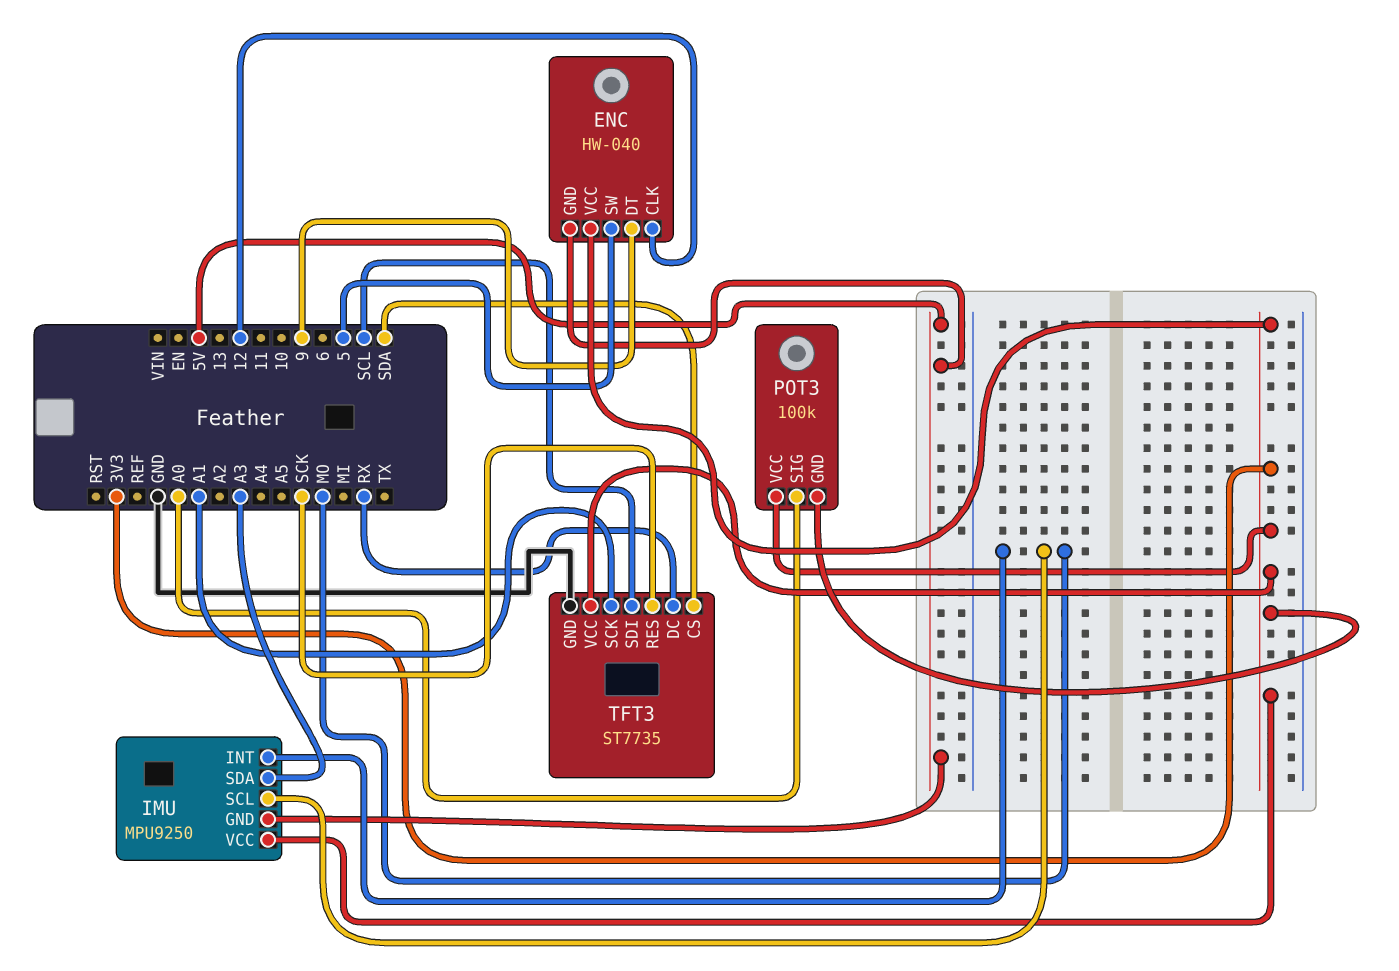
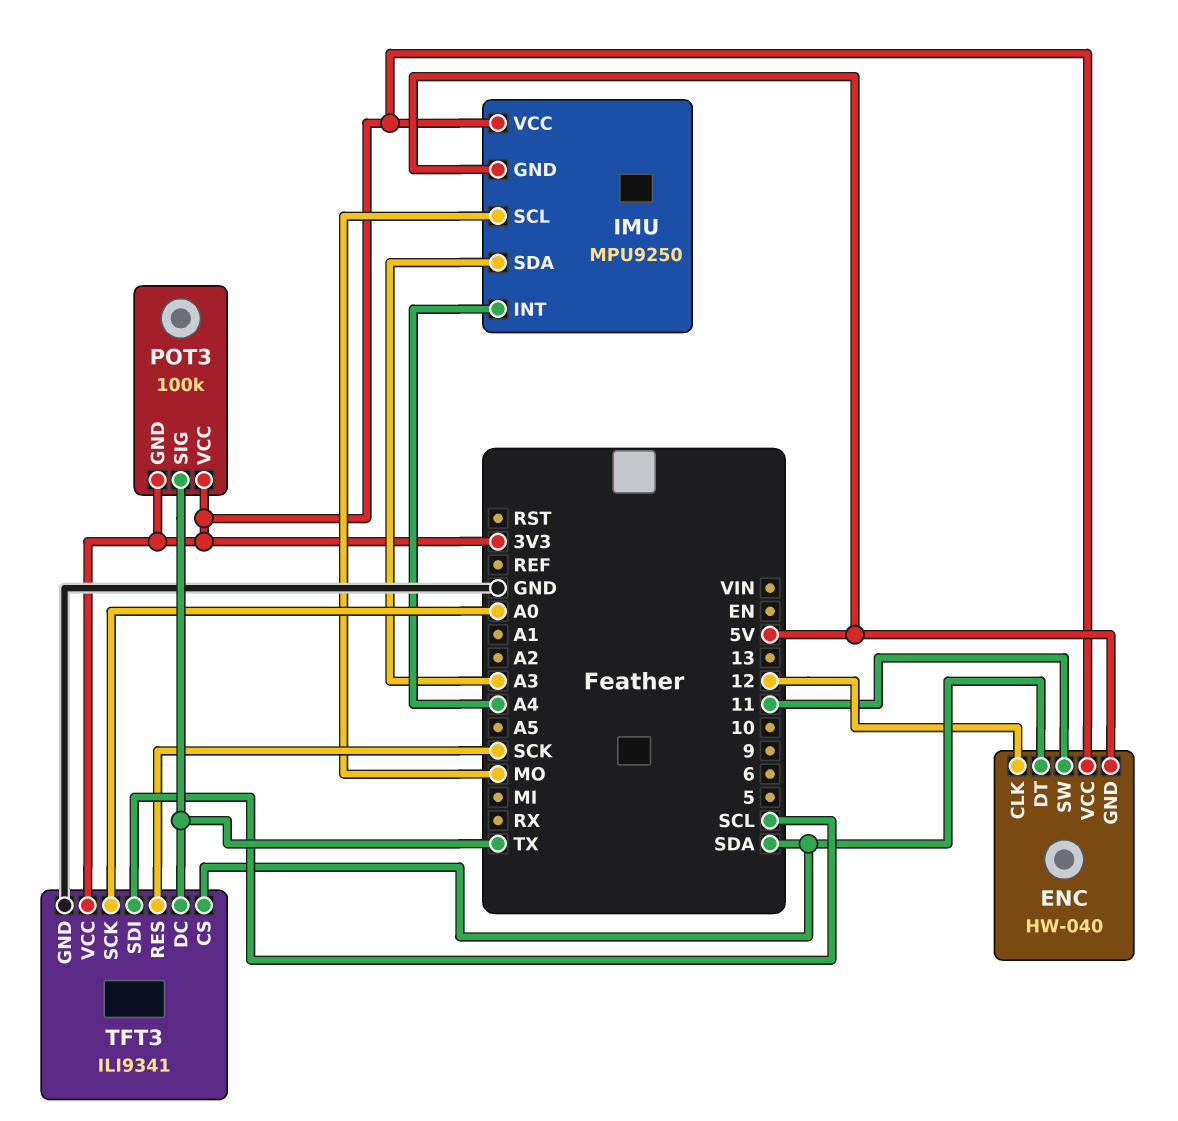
ENC pin DT: 9 -> SDA
ENC pin SW: 5 -> 11
IMU pin INT: MO -> A4
POT3 pin SIG: A0 -> TX
TFT3: ST7735 -> ILI9341
TFT3 pin DC: RX -> TX
TFT3 pin SCK: A1 -> A0

